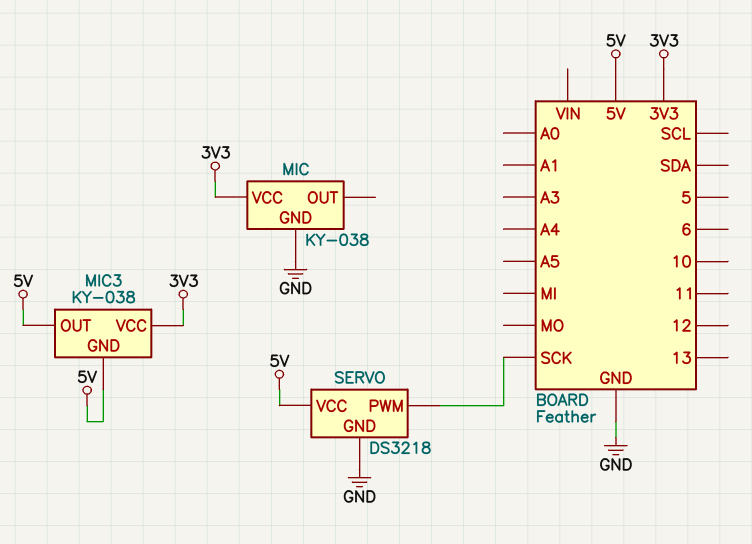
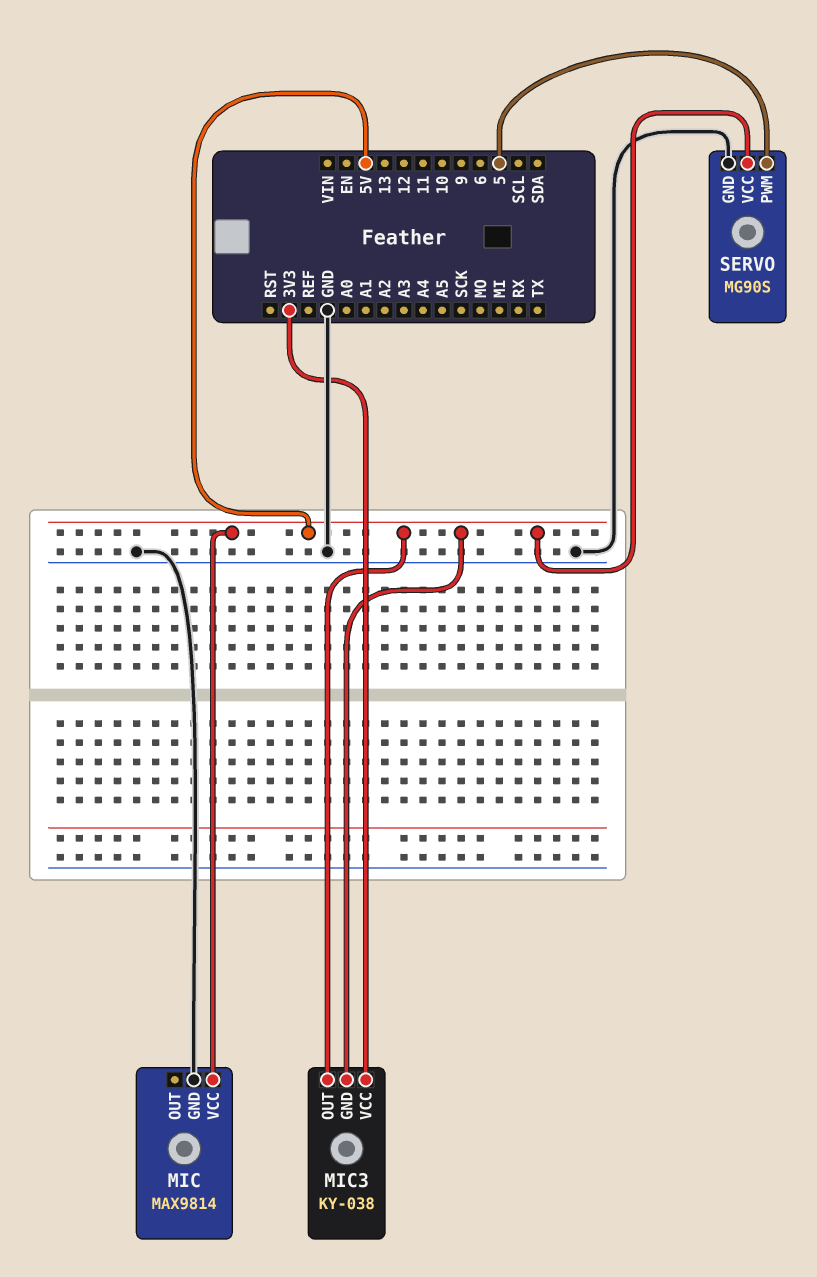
MIC: KY-038 -> MAX9814
MIC pin VCC: 3V3 -> 5V
SERVO: DS3218 -> MG90S
SERVO pin PWM: SCK -> 5

